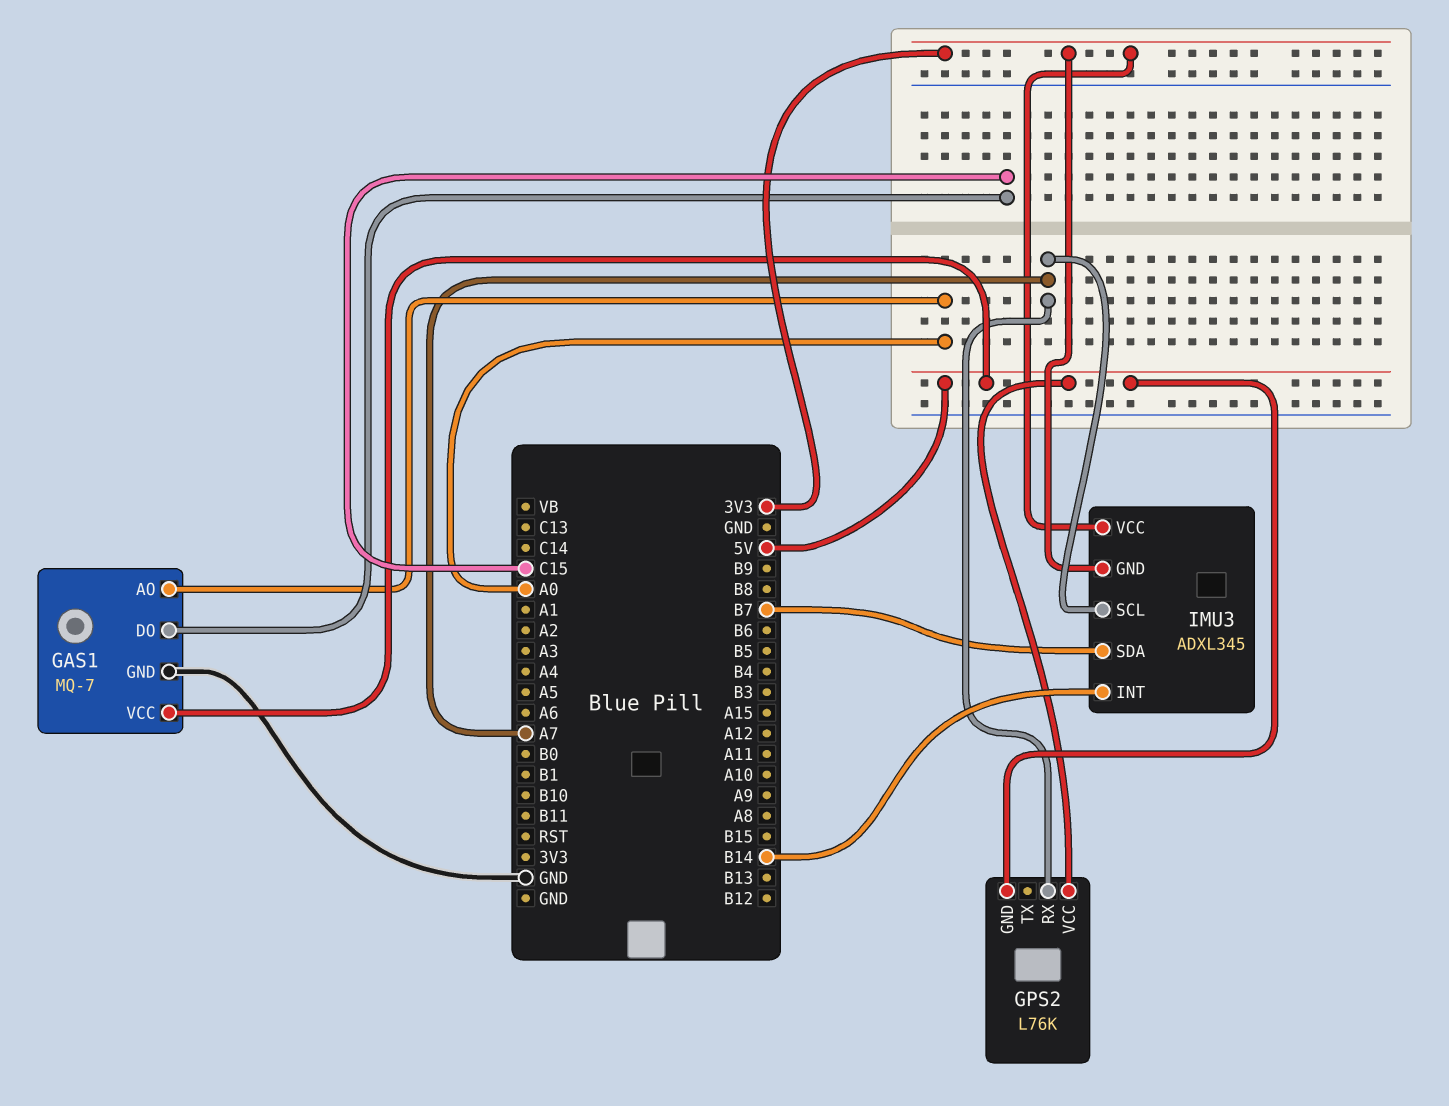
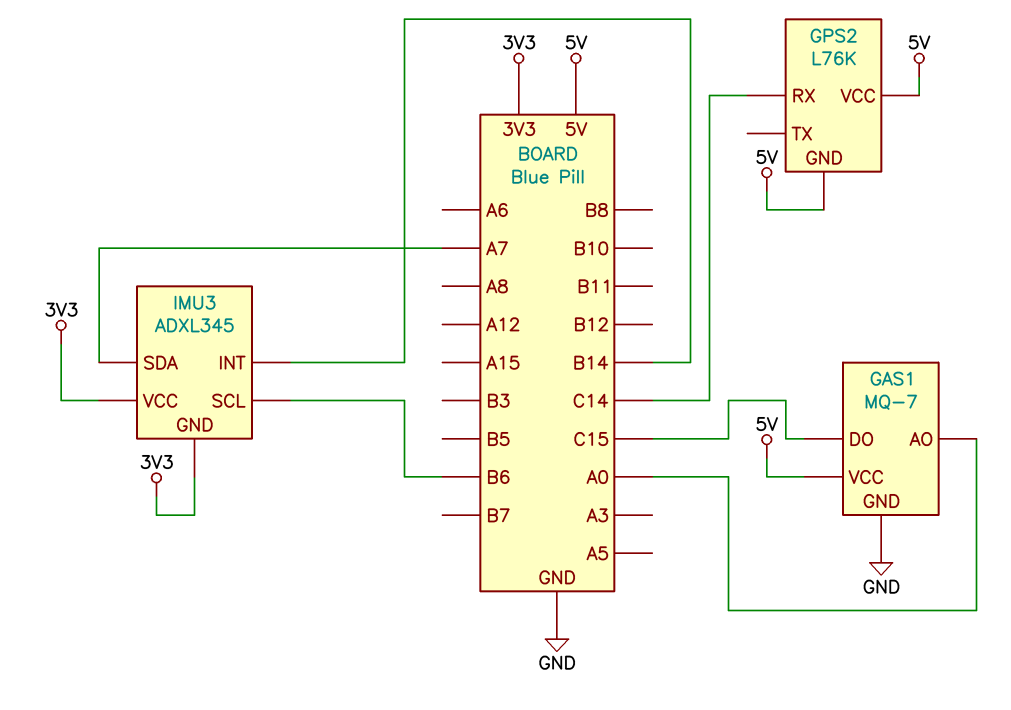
GPS2 pin RX: A7 -> C14
IMU3 pin SCL: A7 -> B6
IMU3 pin SDA: B7 -> A7

